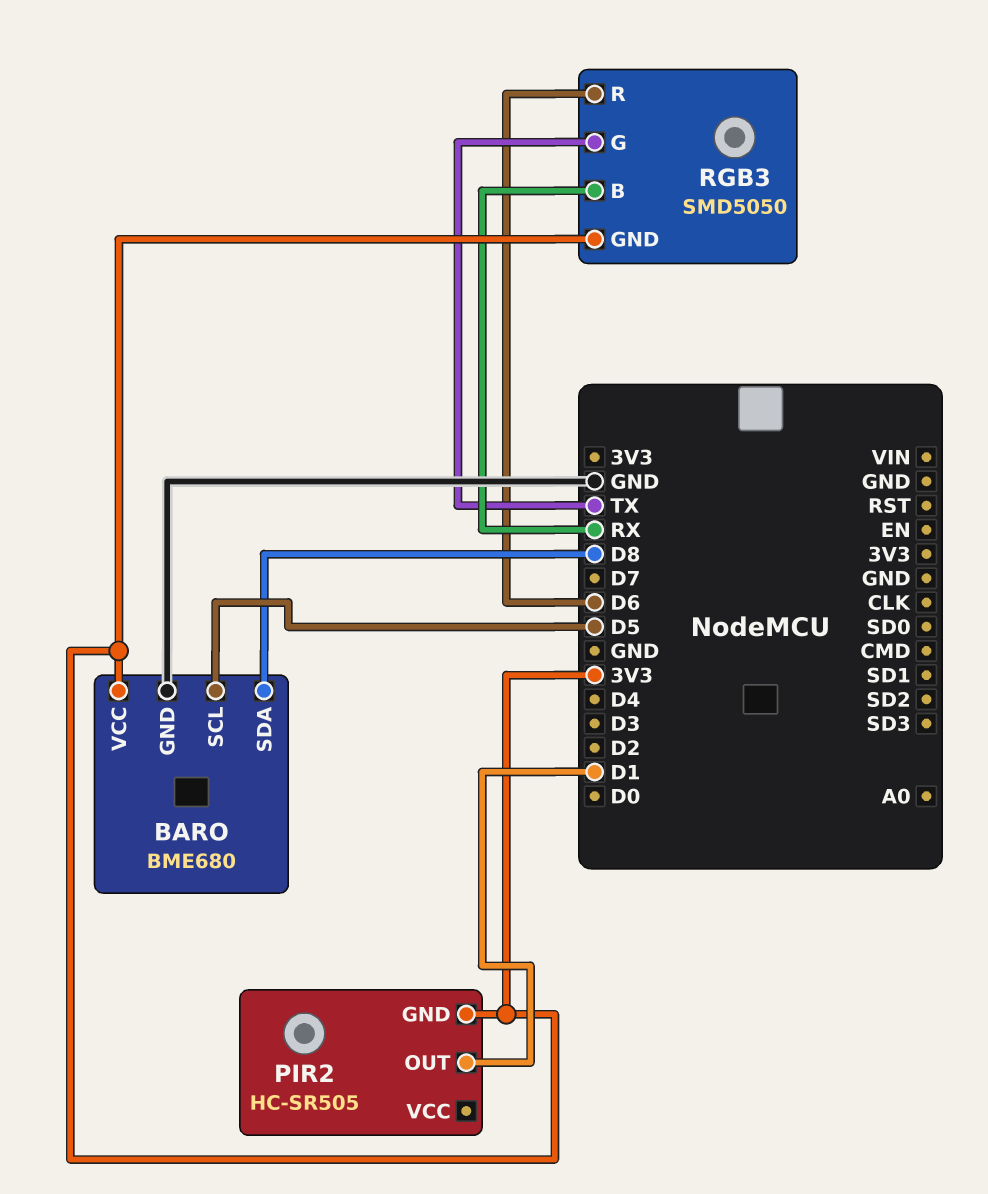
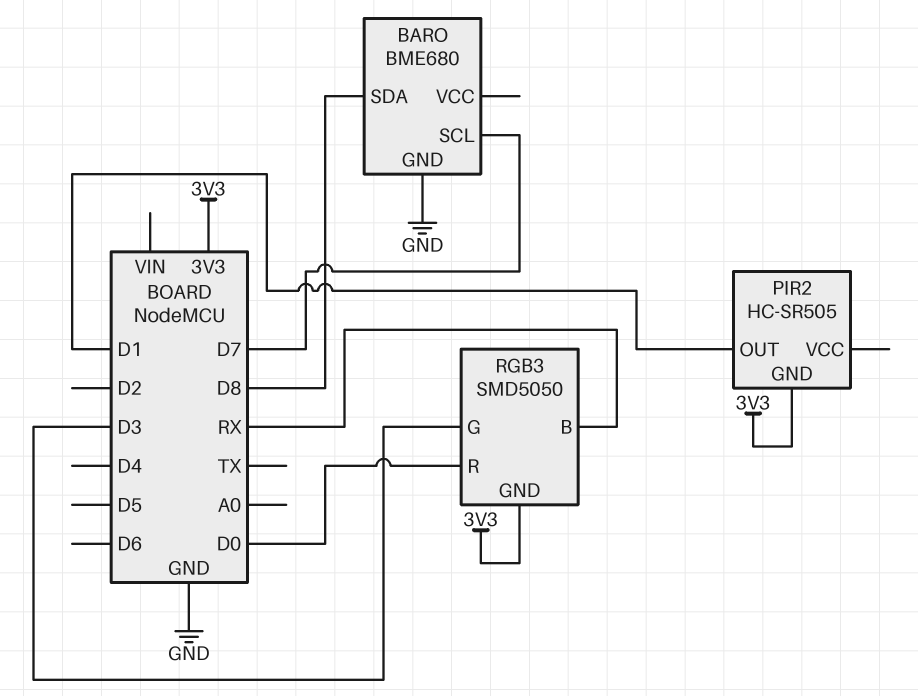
BARO pin SCL: D5 -> D7
BARO pin VCC: 3V3 -> none
RGB3 pin G: TX -> D3
RGB3 pin R: D6 -> D0

